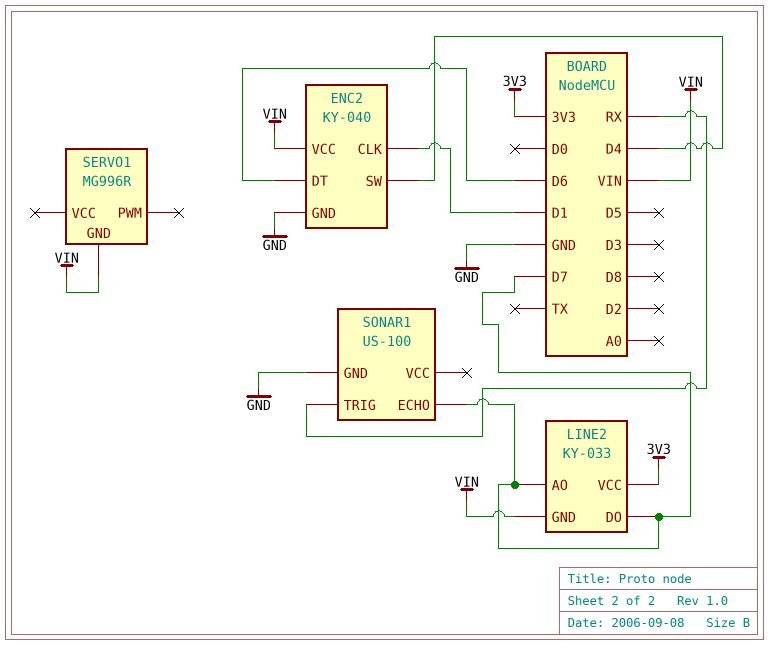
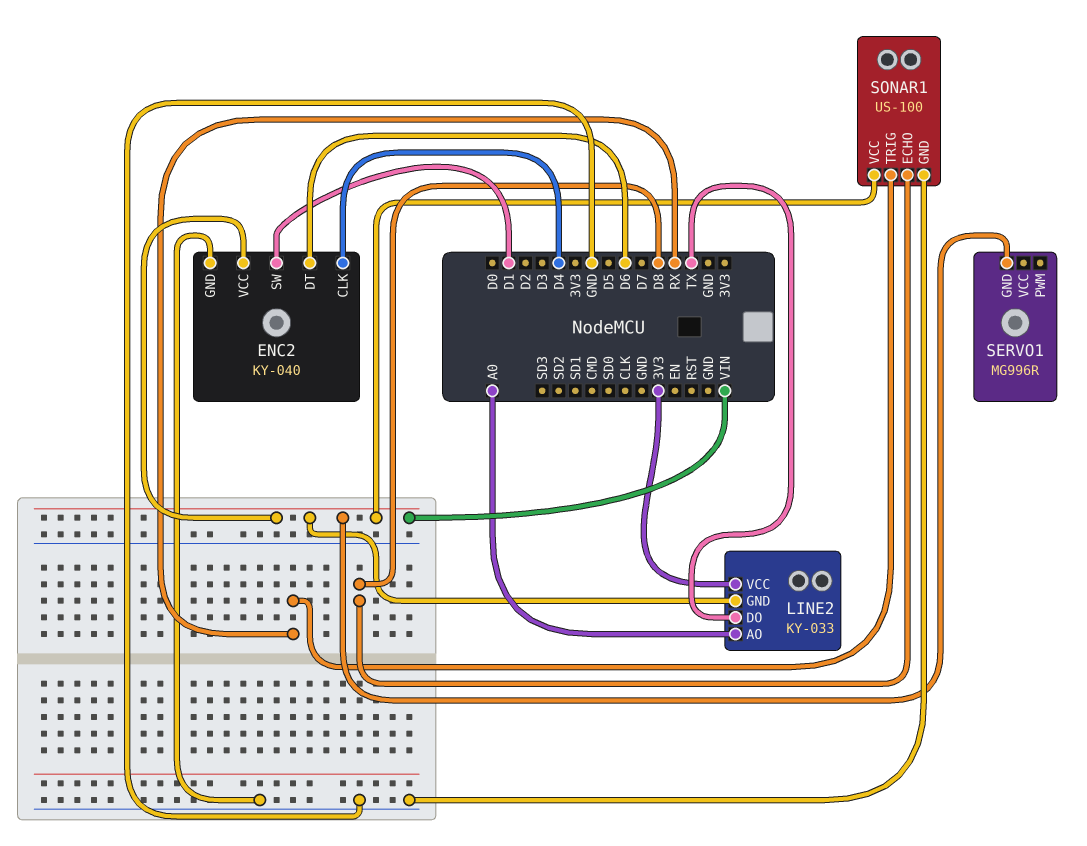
ENC2 pin CLK: D1 -> D4
ENC2 pin SW: D4 -> D1
LINE2 pin AO: D7 -> A0
LINE2 pin DO: D7 -> TX
SONAR1 pin ECHO: D7 -> D8
SONAR1 pin VCC: none -> VIN

